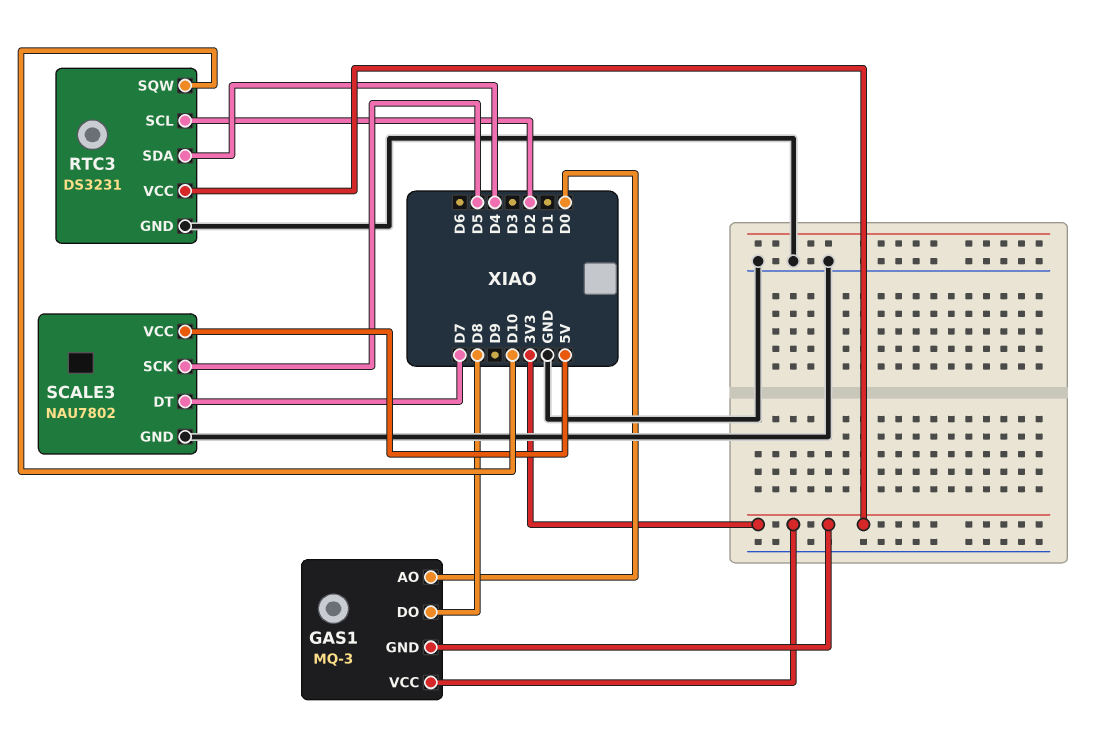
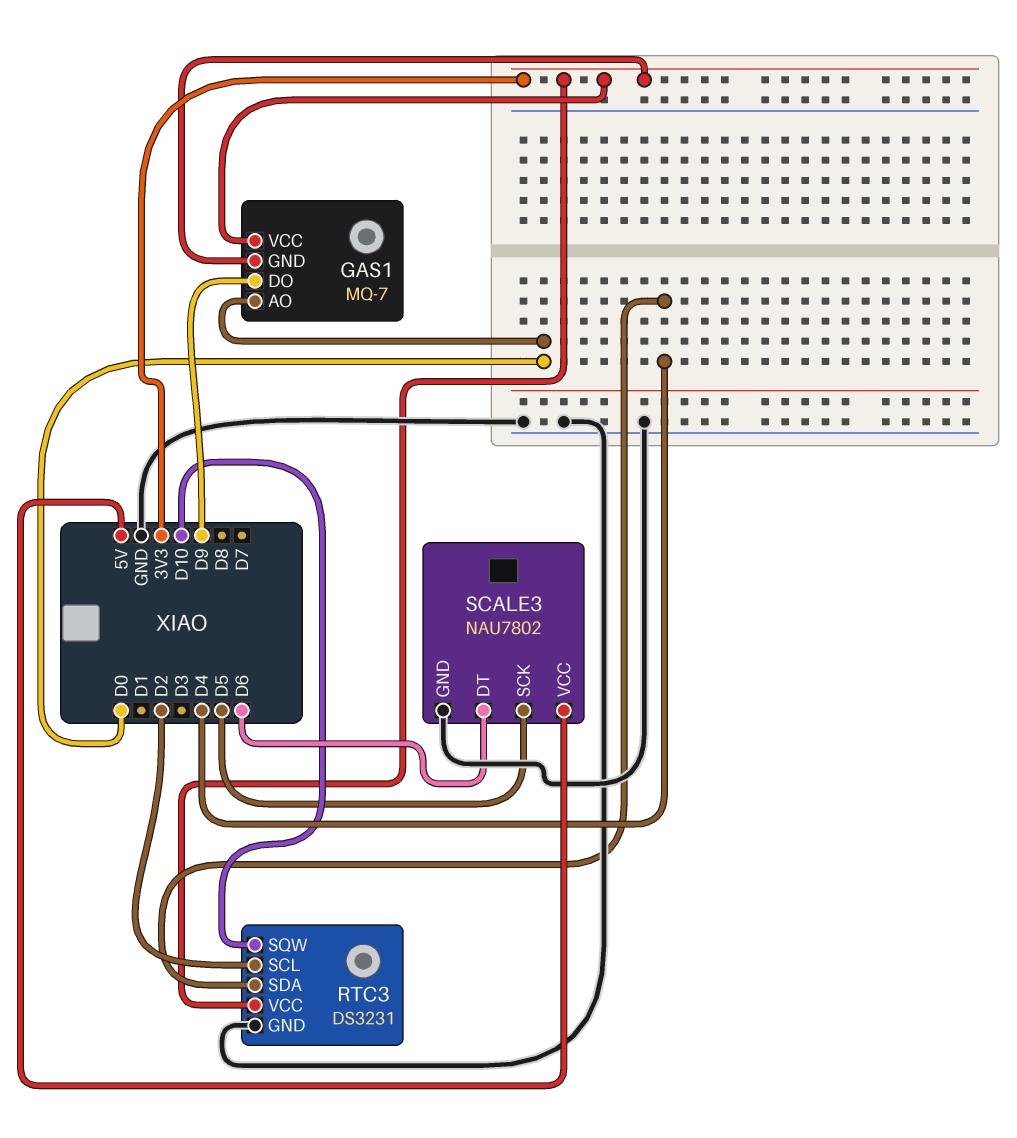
GAS1: MQ-3 -> MQ-7
GAS1 pin DO: D8 -> D9
SCALE3 pin DT: D7 -> D6

